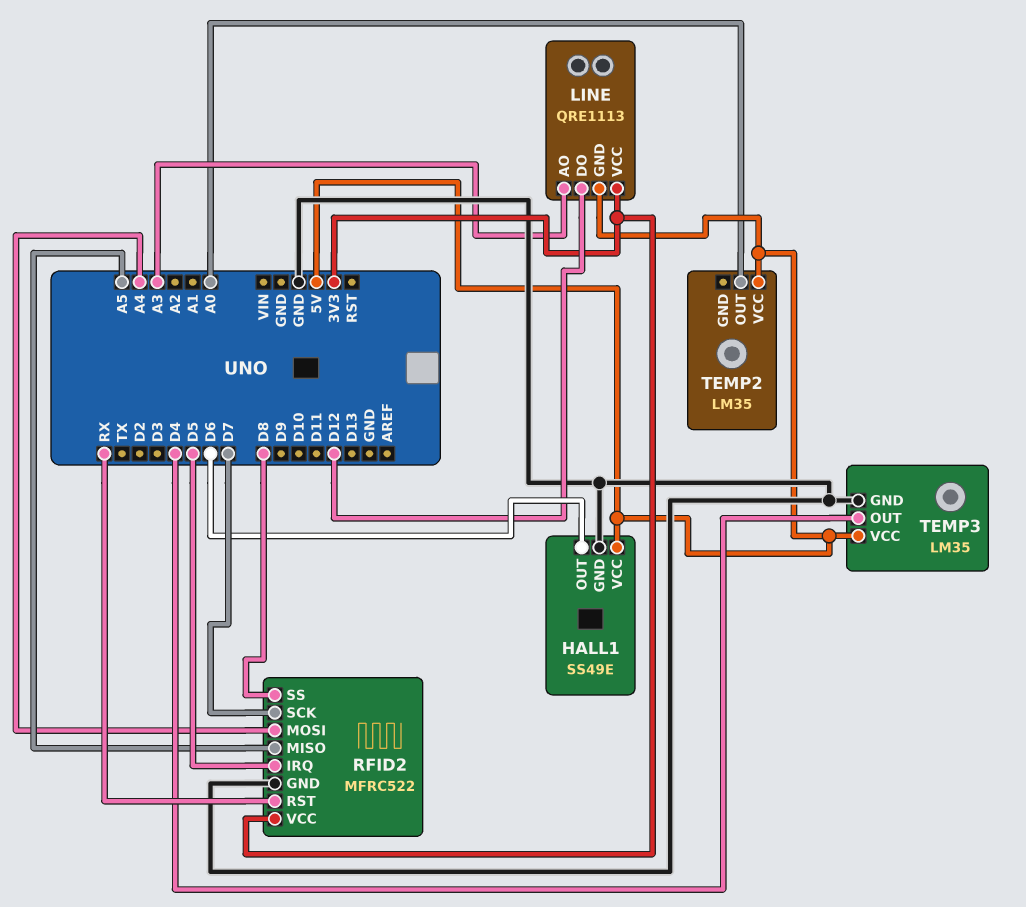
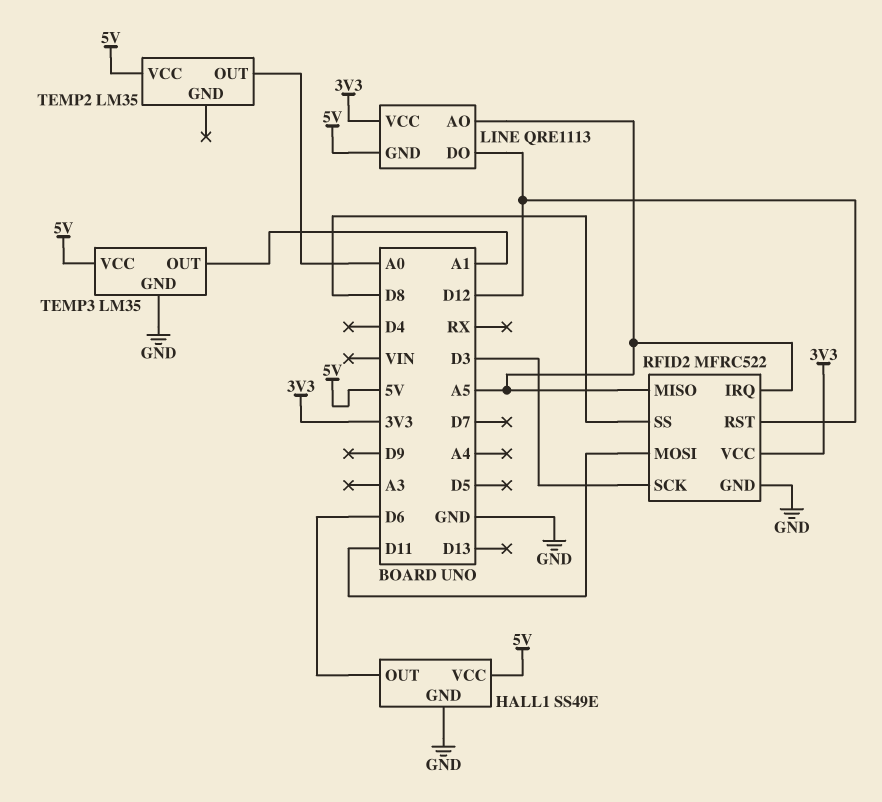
LINE pin AO: A3 -> A5
RFID2 pin IRQ: D5 -> A5
RFID2 pin MOSI: A4 -> D11
RFID2 pin RST: RX -> D12
RFID2 pin SCK: D7 -> D3
TEMP3 pin OUT: D4 -> A1

